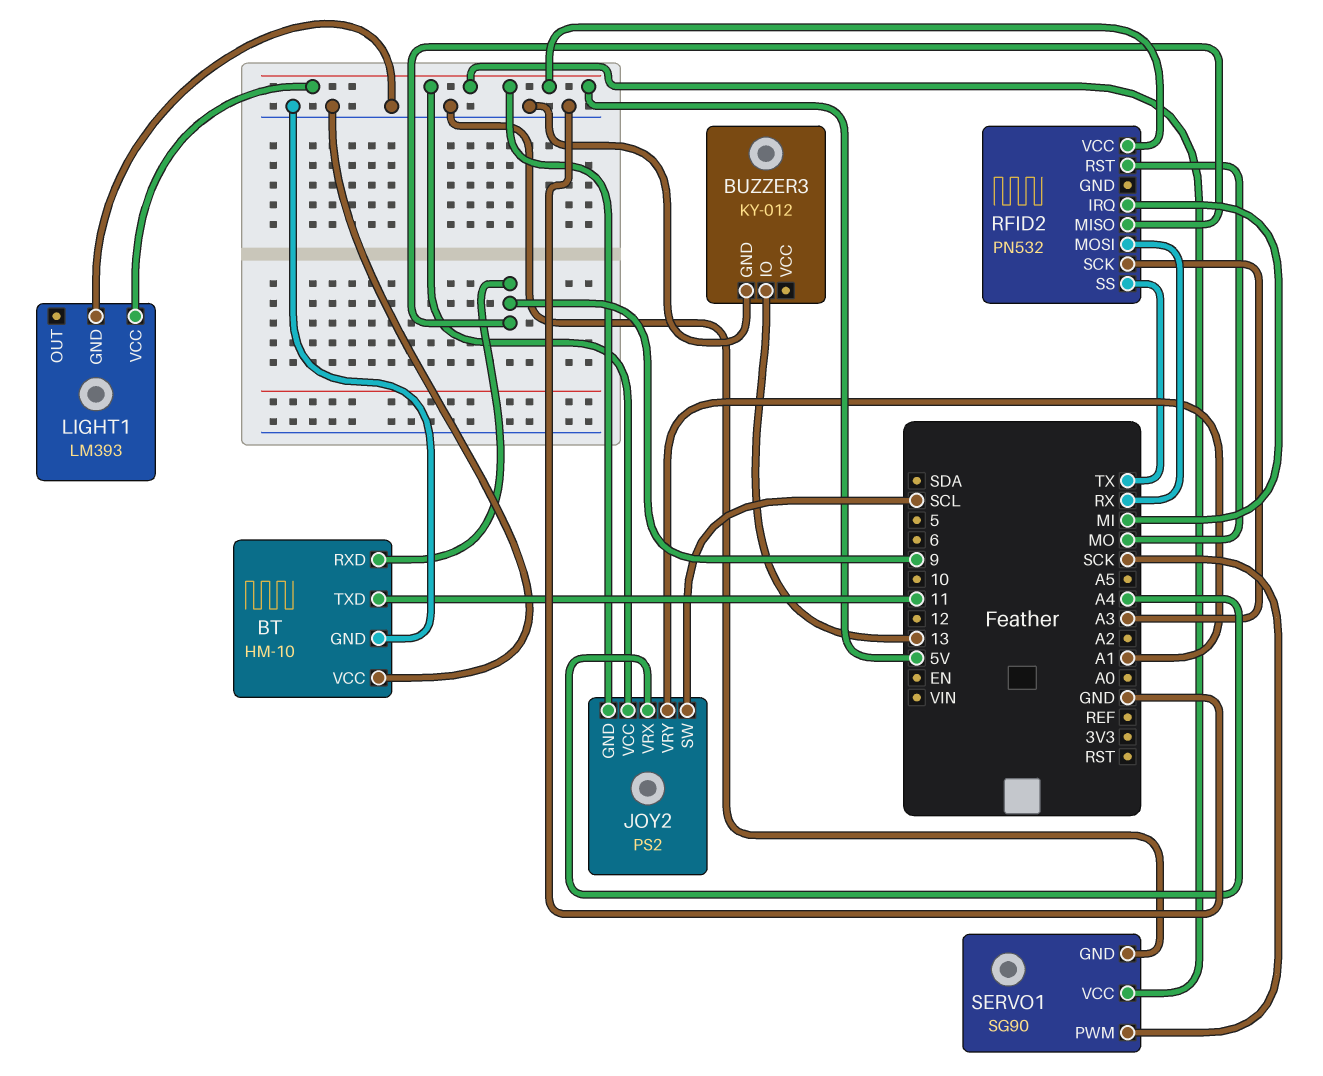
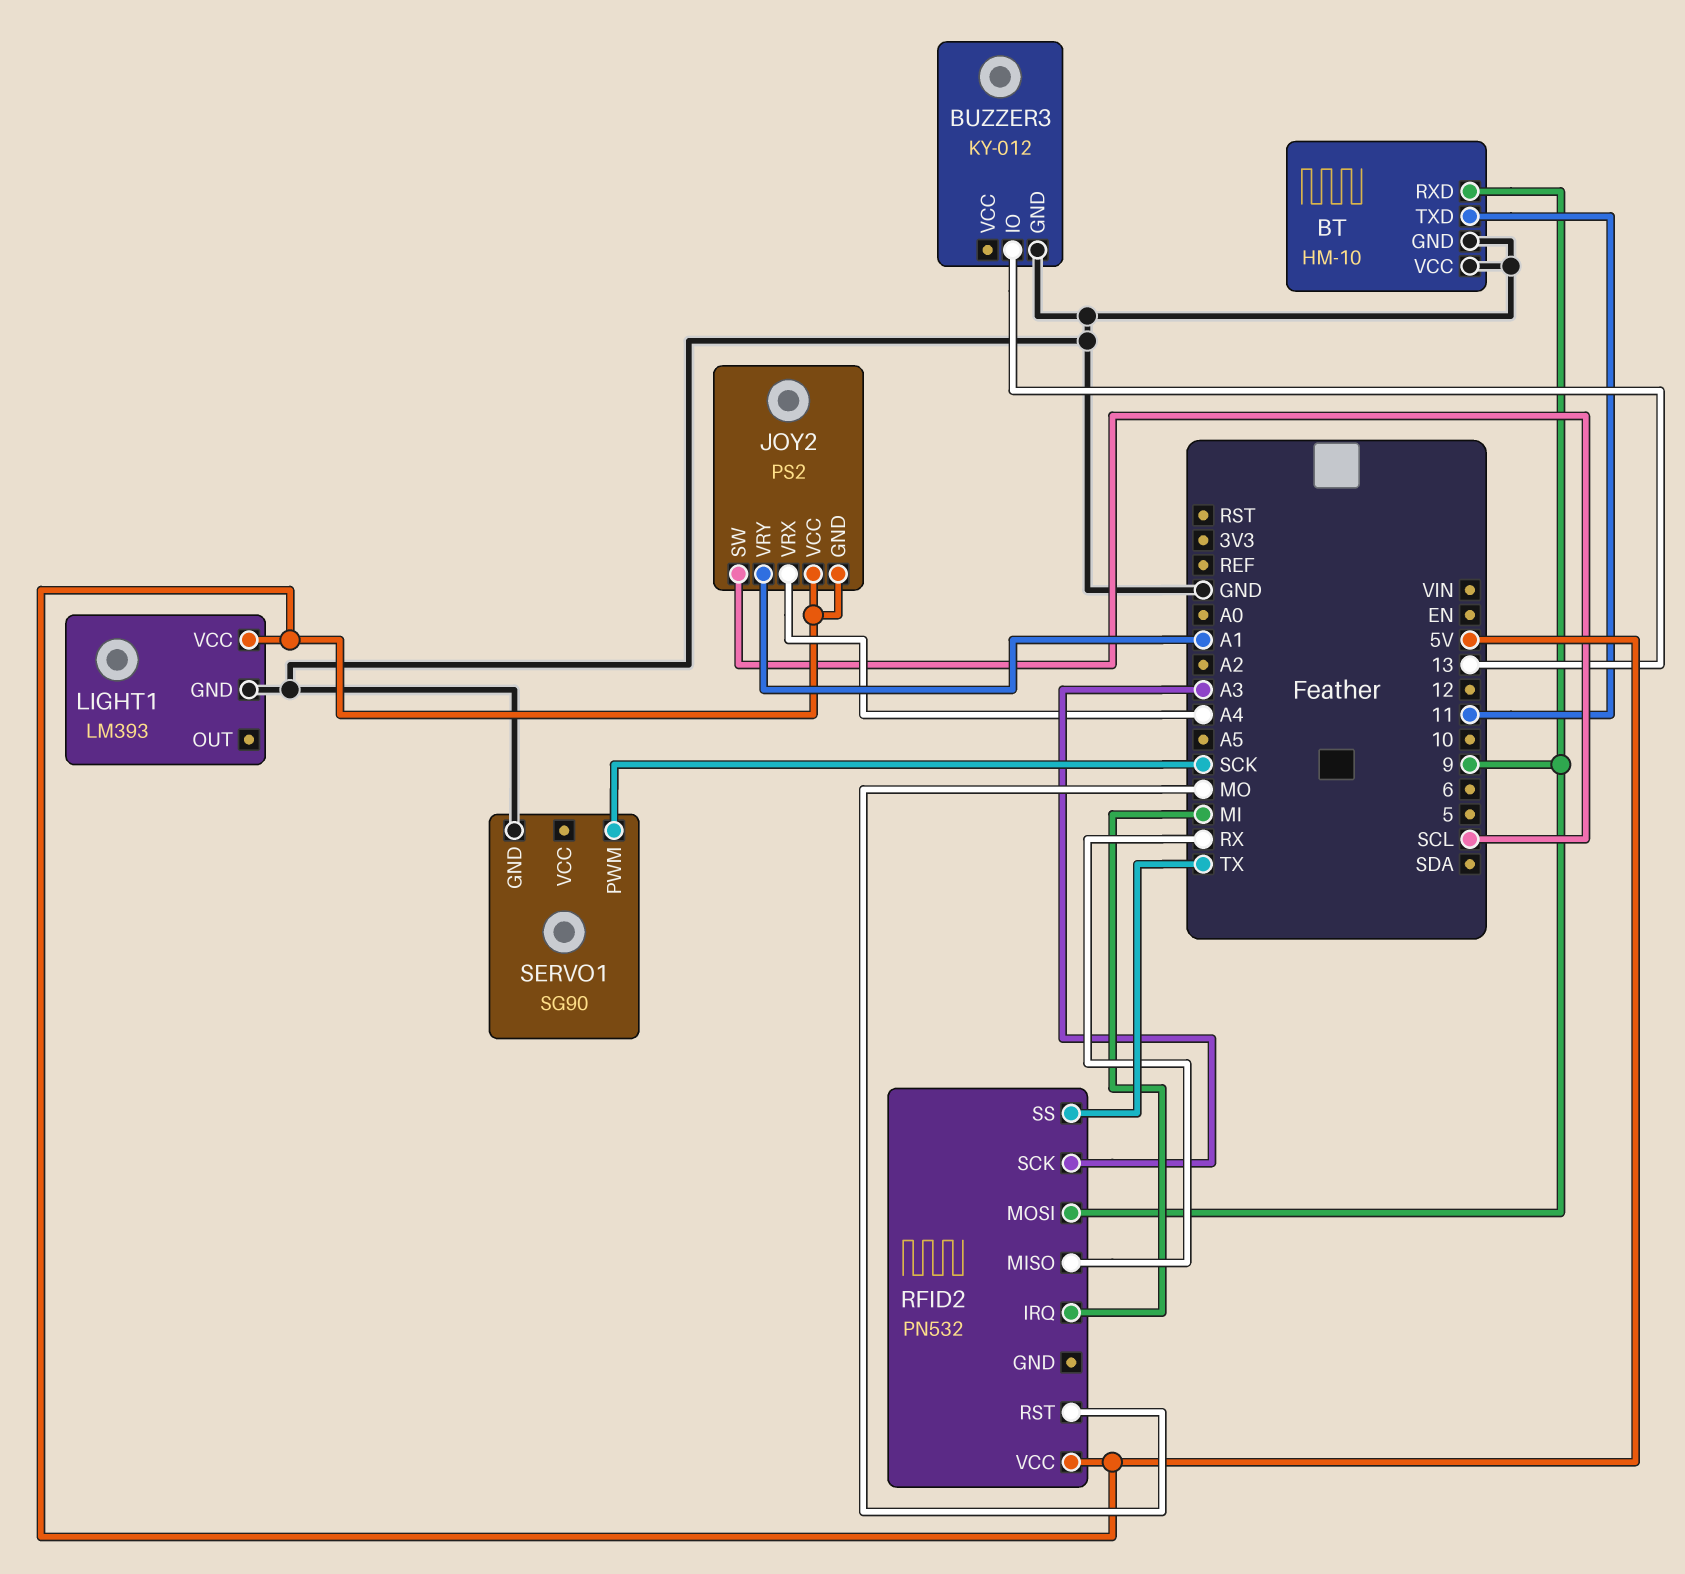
RFID2 pin MISO: 9 -> RX
RFID2 pin MOSI: RX -> 9
SERVO1 pin VCC: 5V -> none

